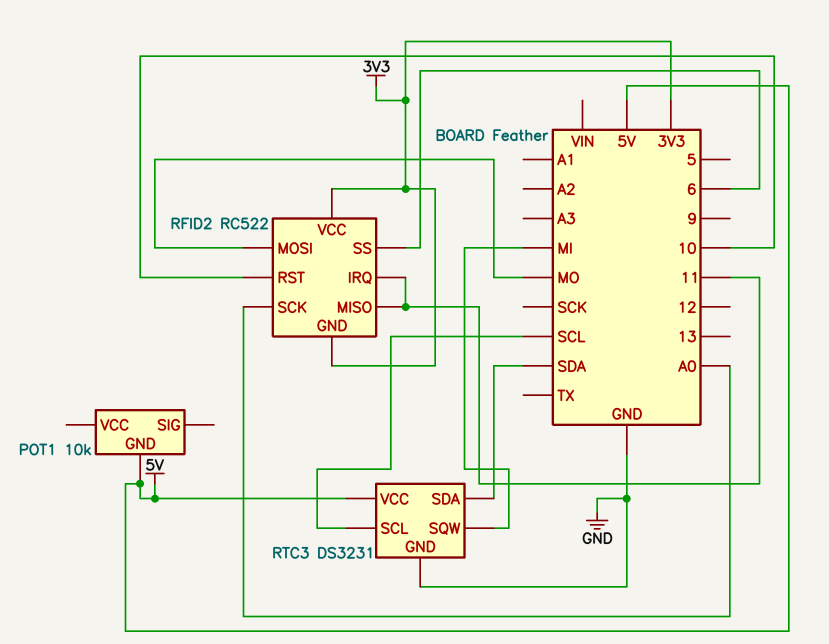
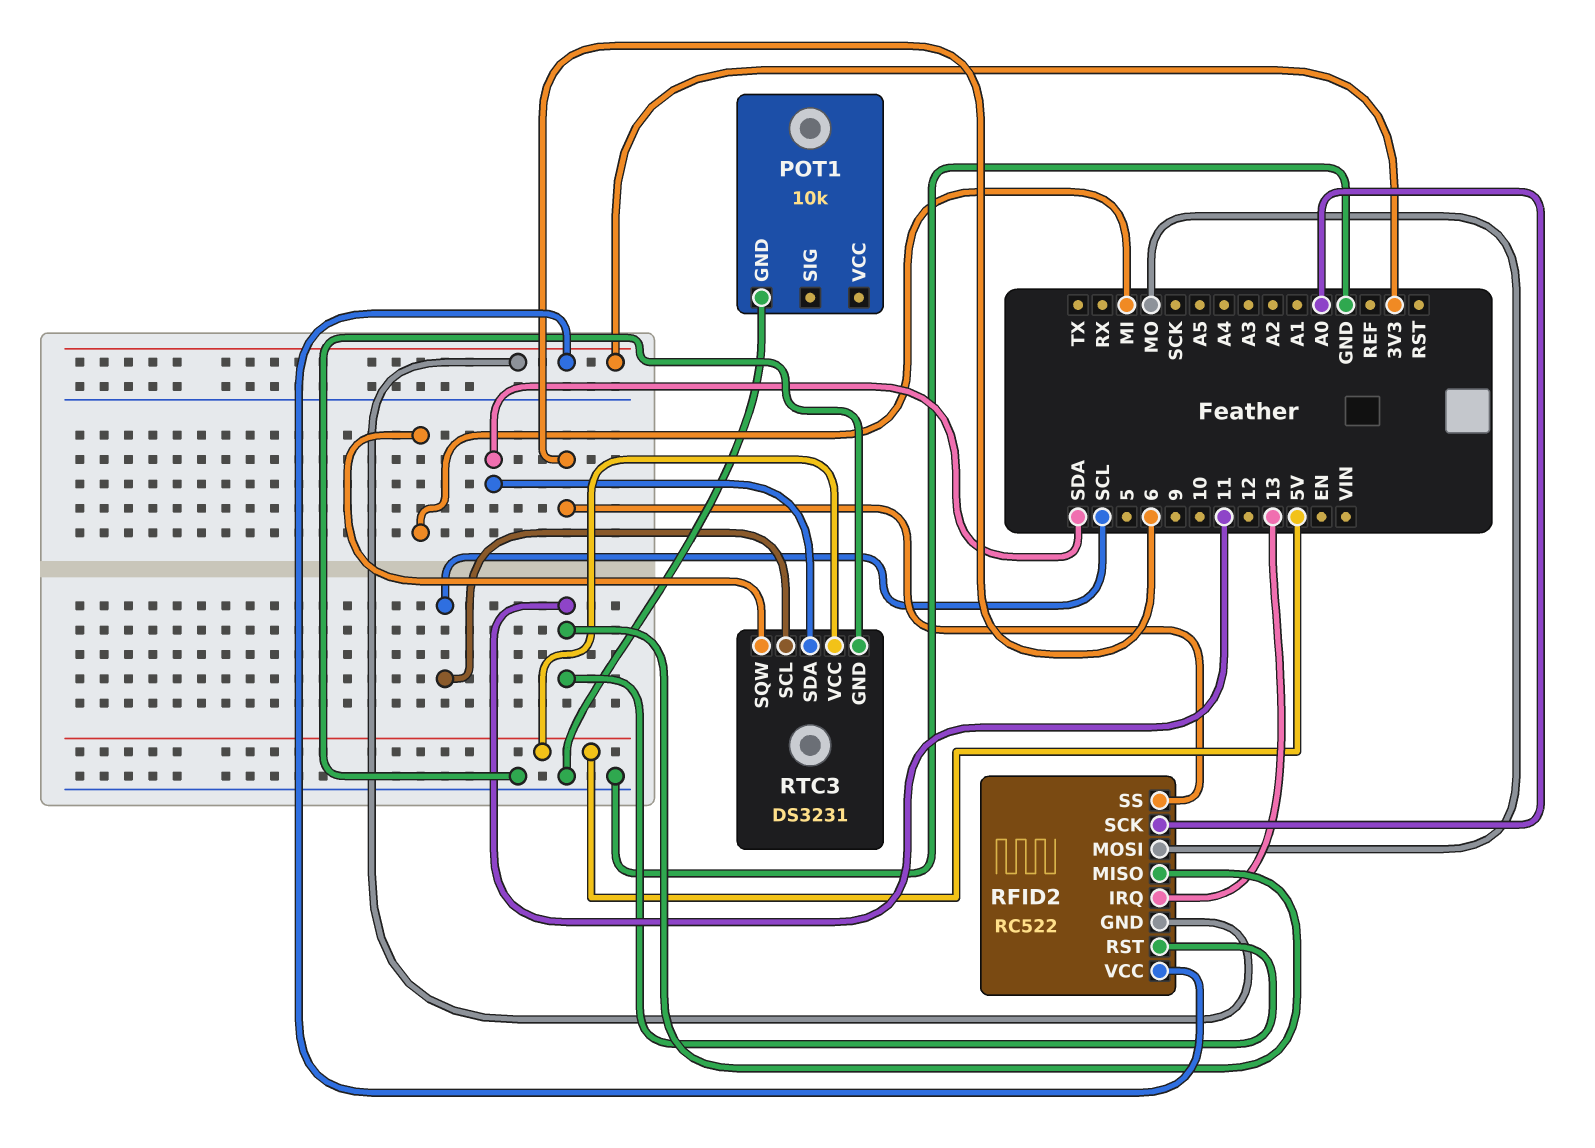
POT1 pin GND: 5V -> GND
RFID2 pin IRQ: 11 -> 13
RFID2 pin RST: 10 -> 11

